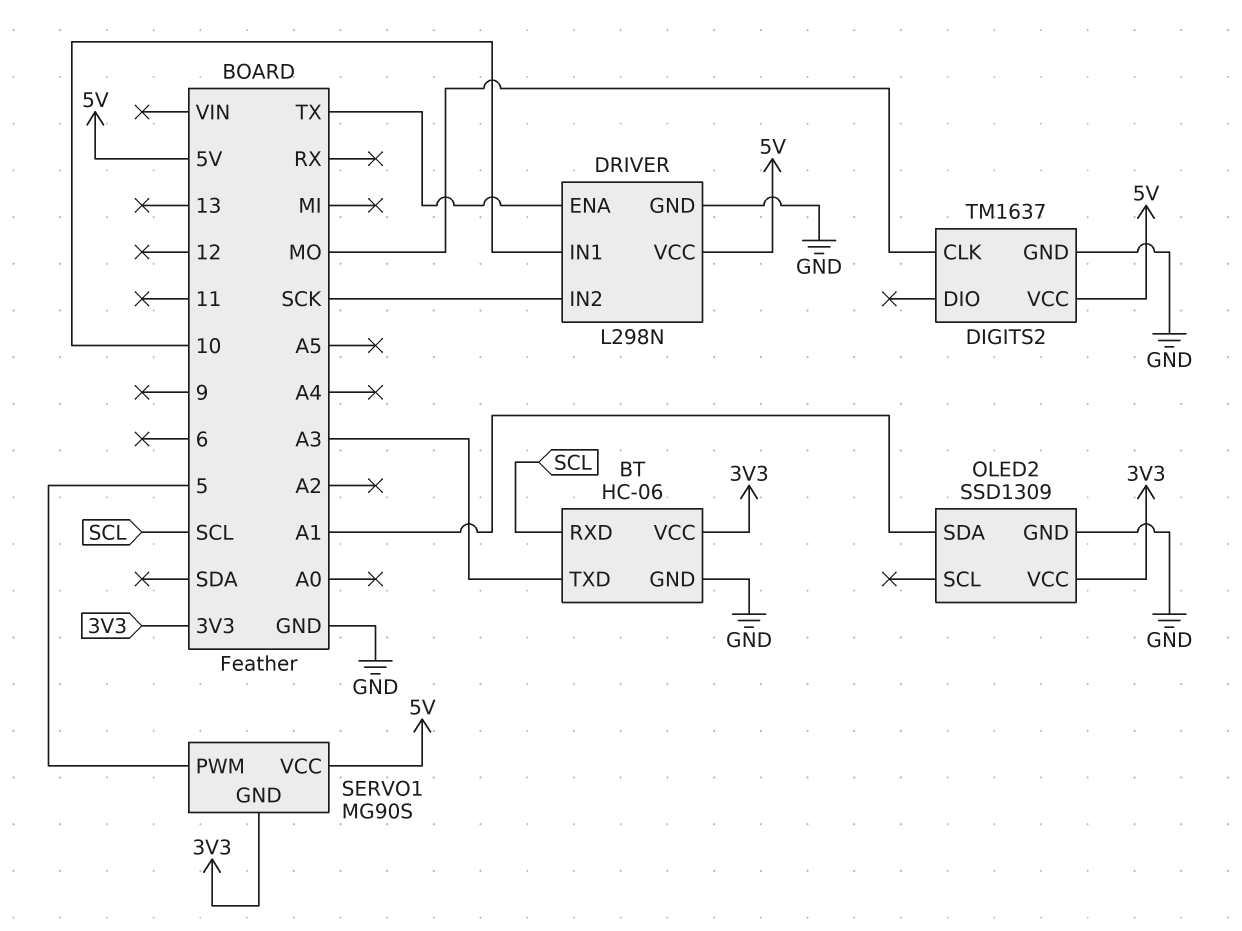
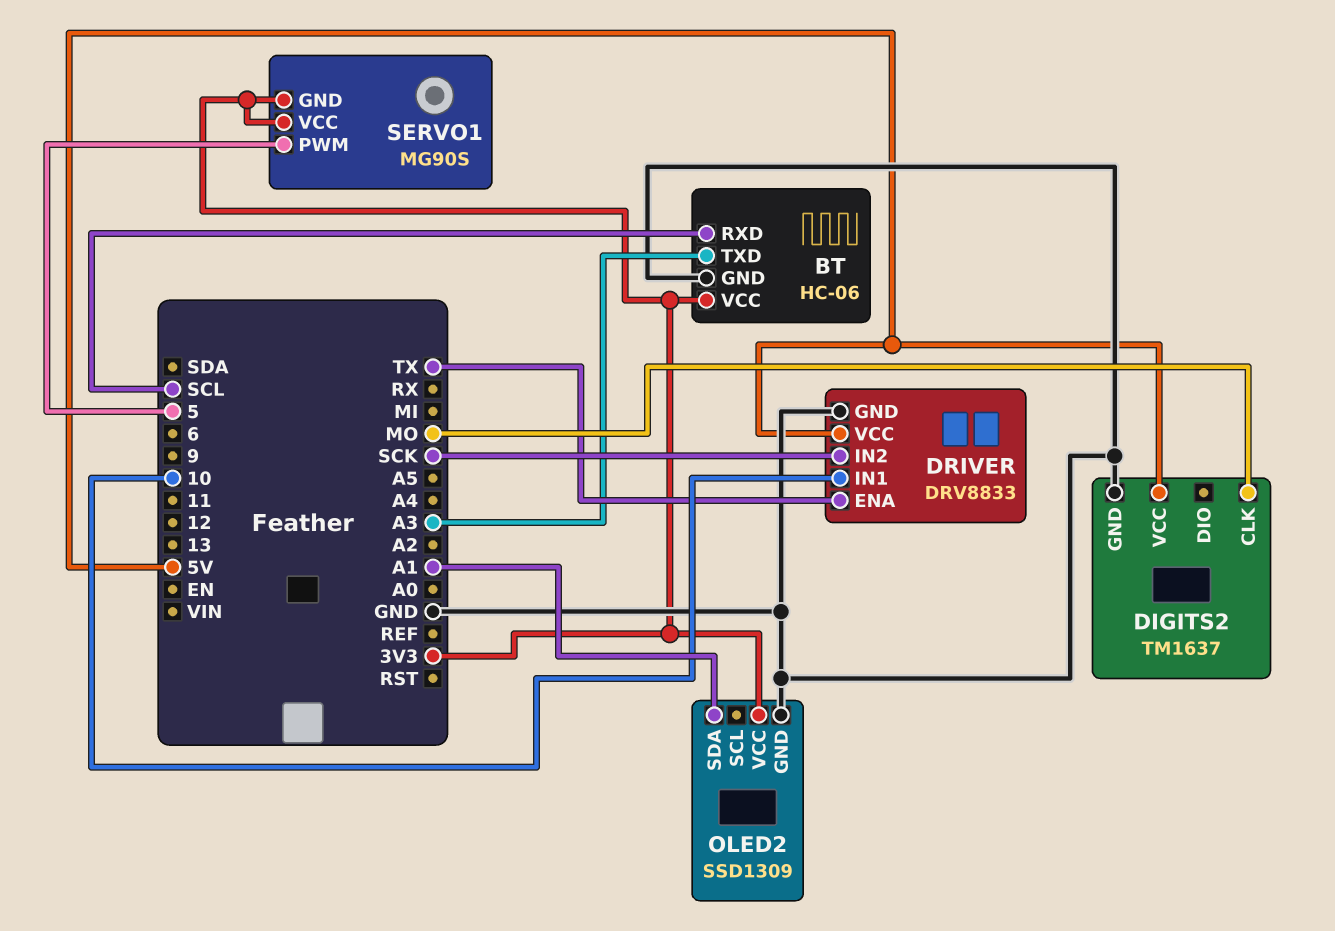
DRIVER: L298N -> DRV8833
SERVO1 pin VCC: 5V -> 3V3

